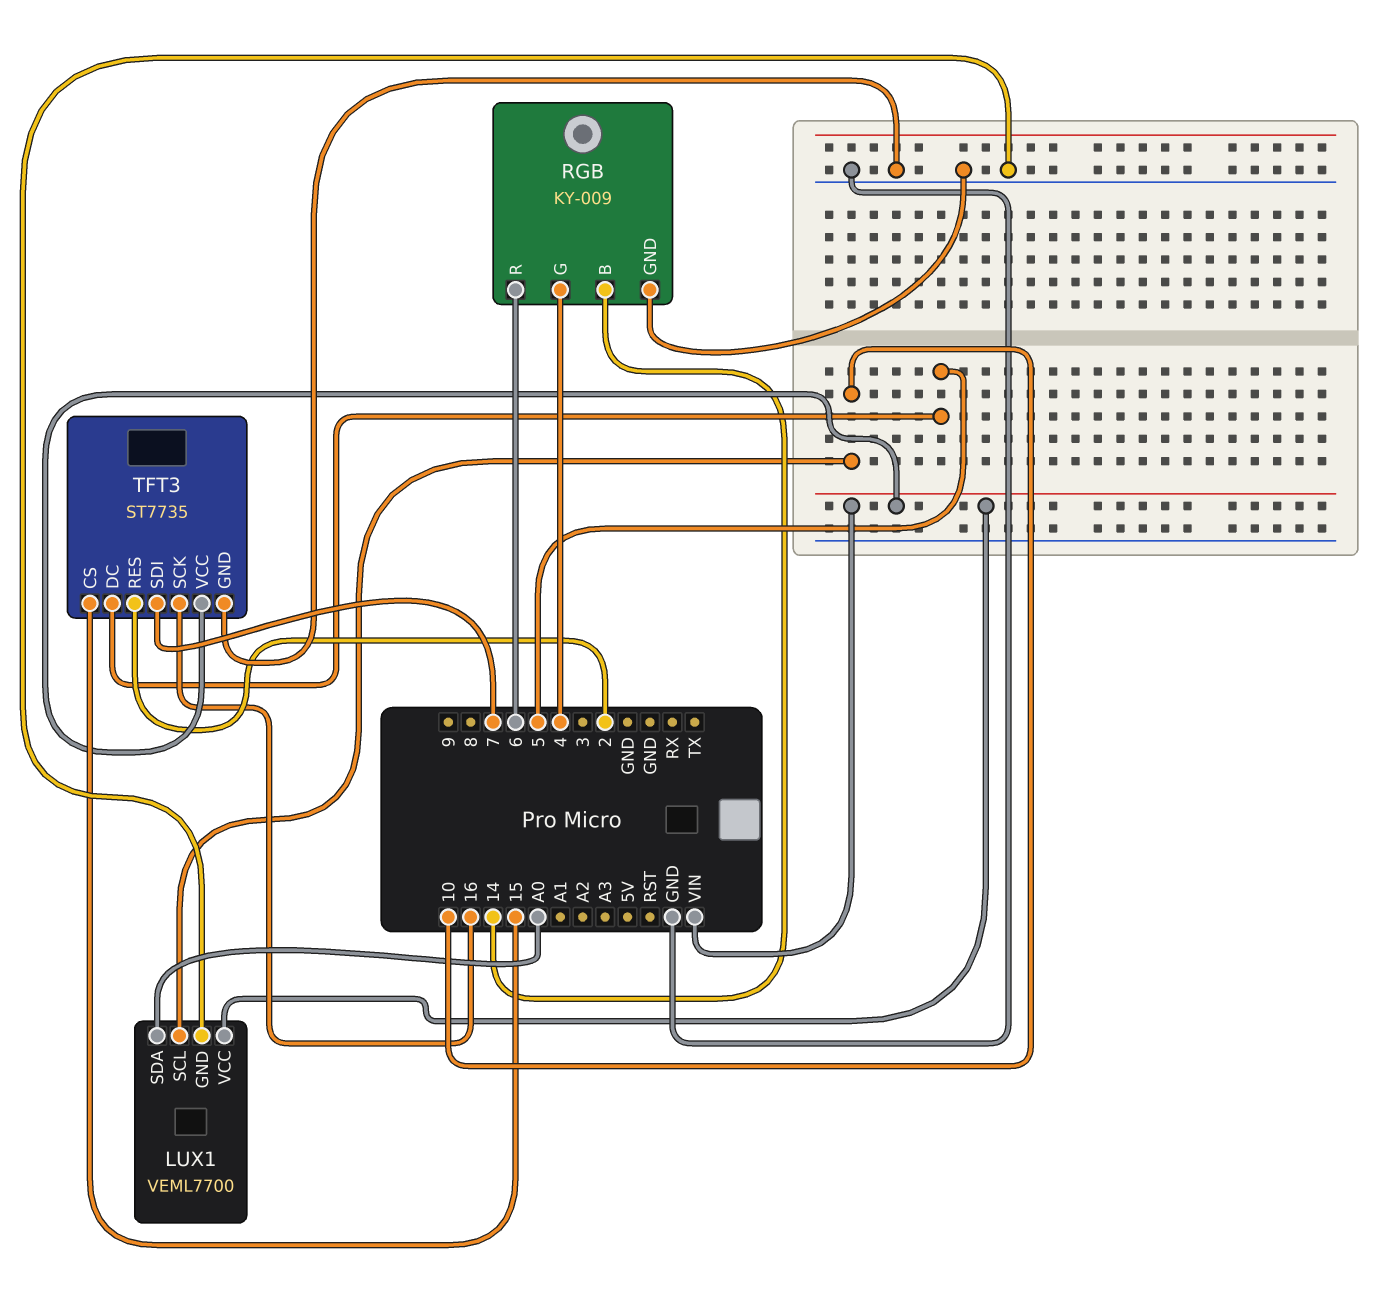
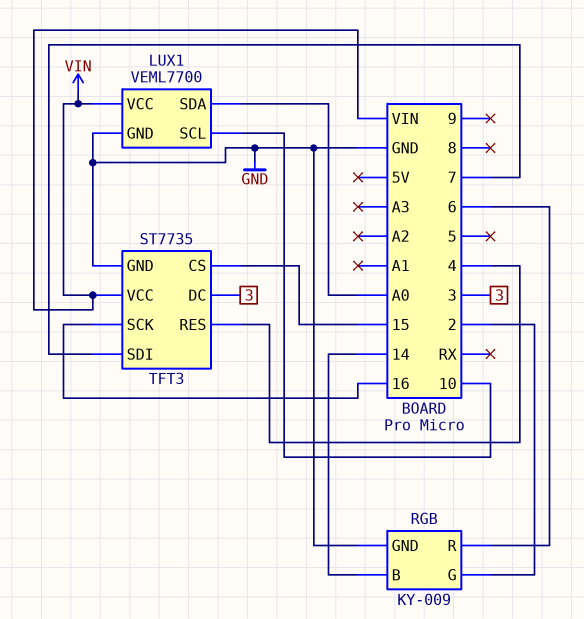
RGB pin G: 4 -> 2
TFT3 pin DC: 5 -> 3
TFT3 pin RES: 2 -> 4

